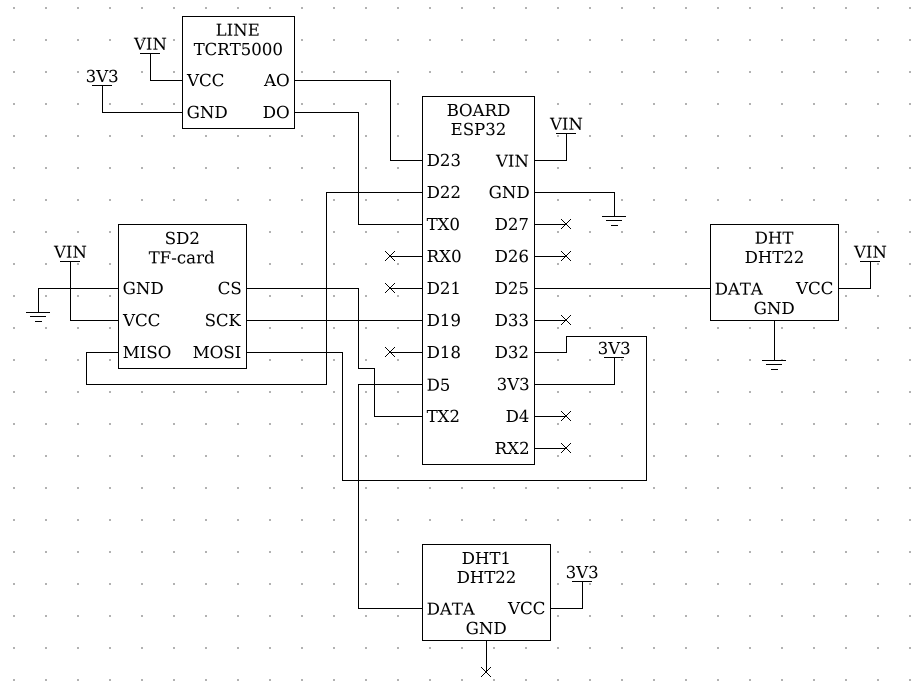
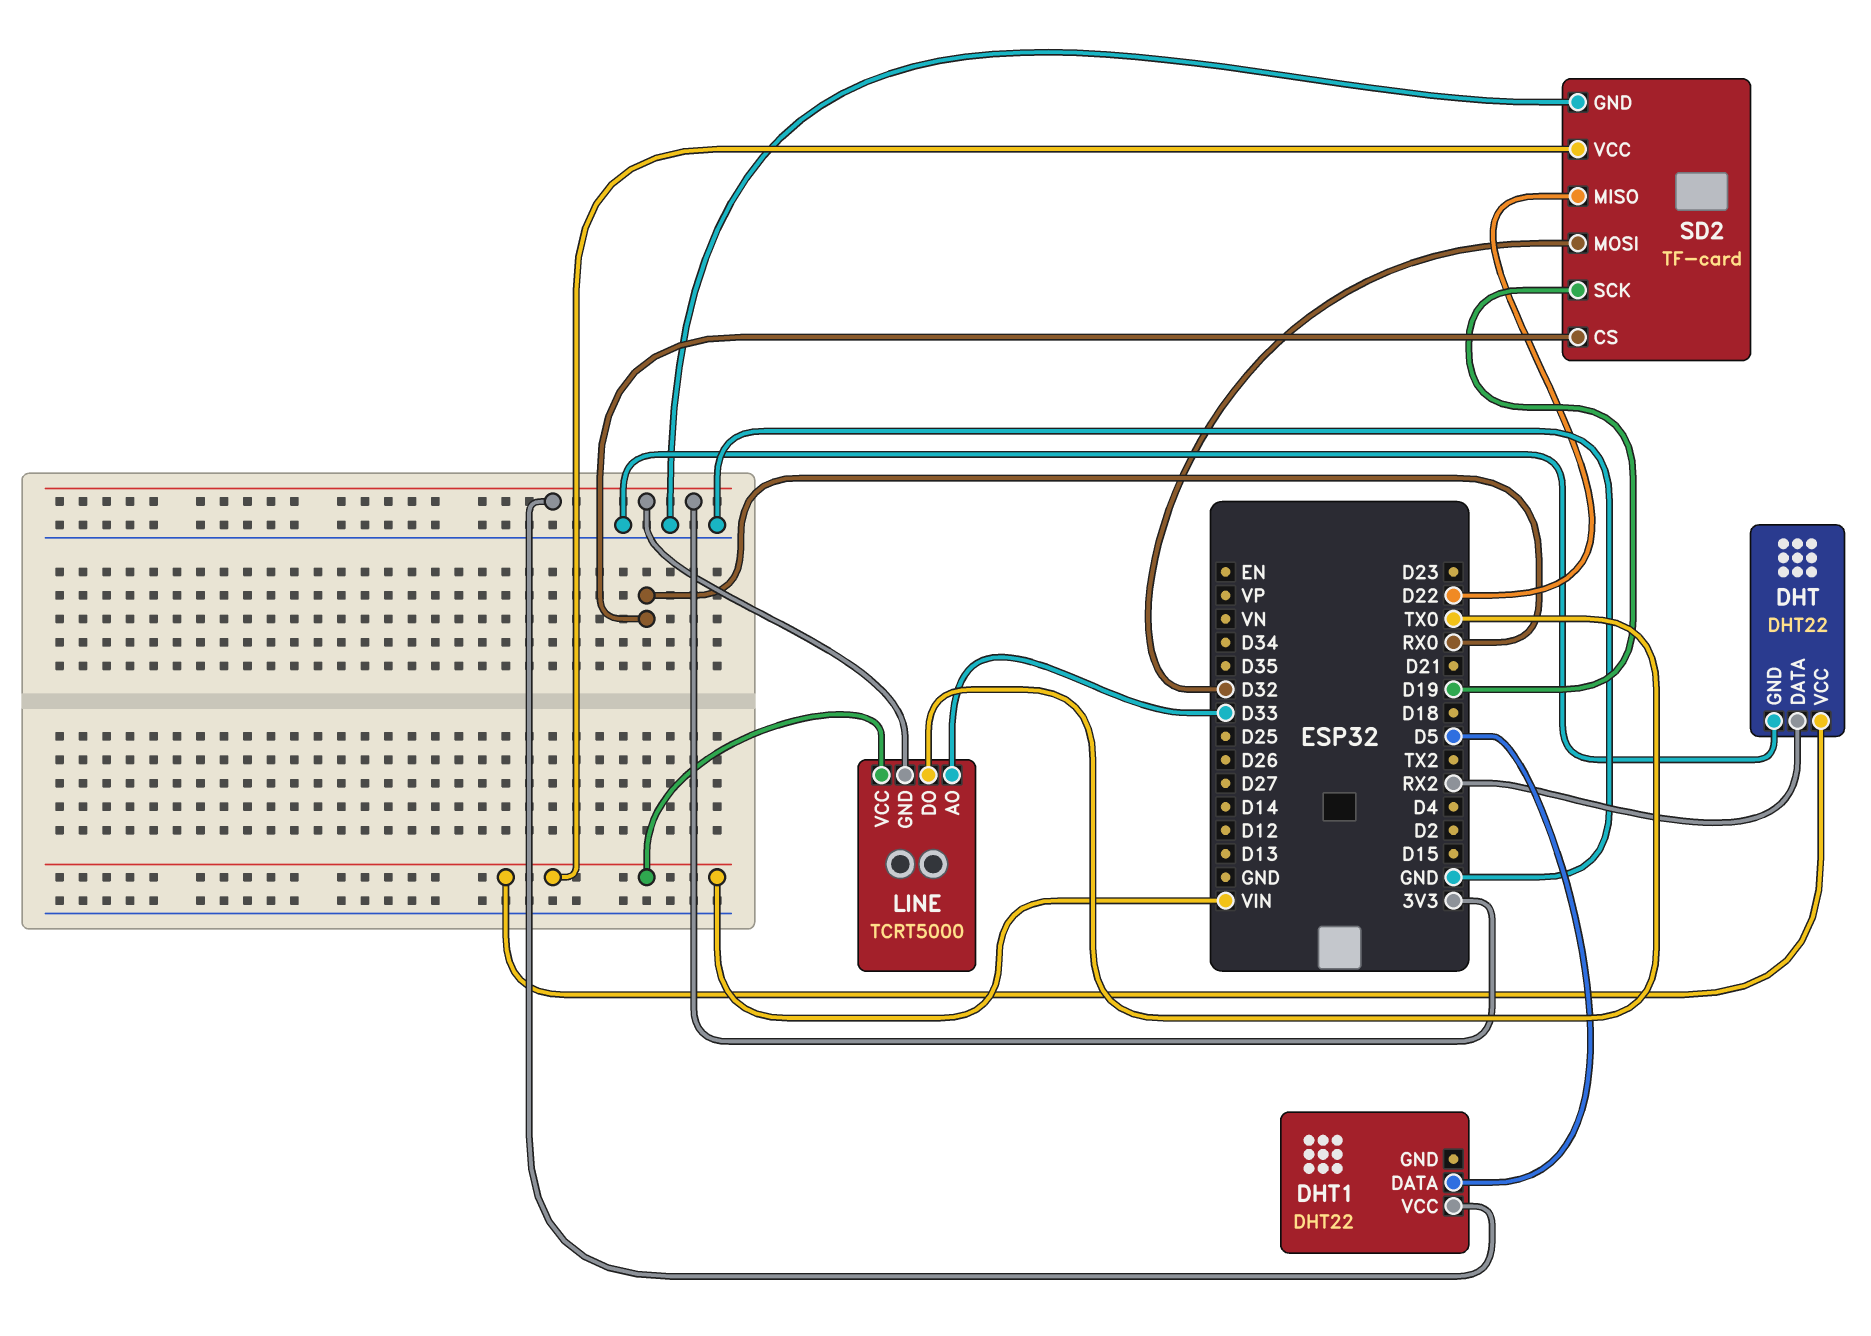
DHT pin DATA: D25 -> RX2
LINE pin AO: D23 -> D33
SD2 pin CS: TX2 -> RX0

